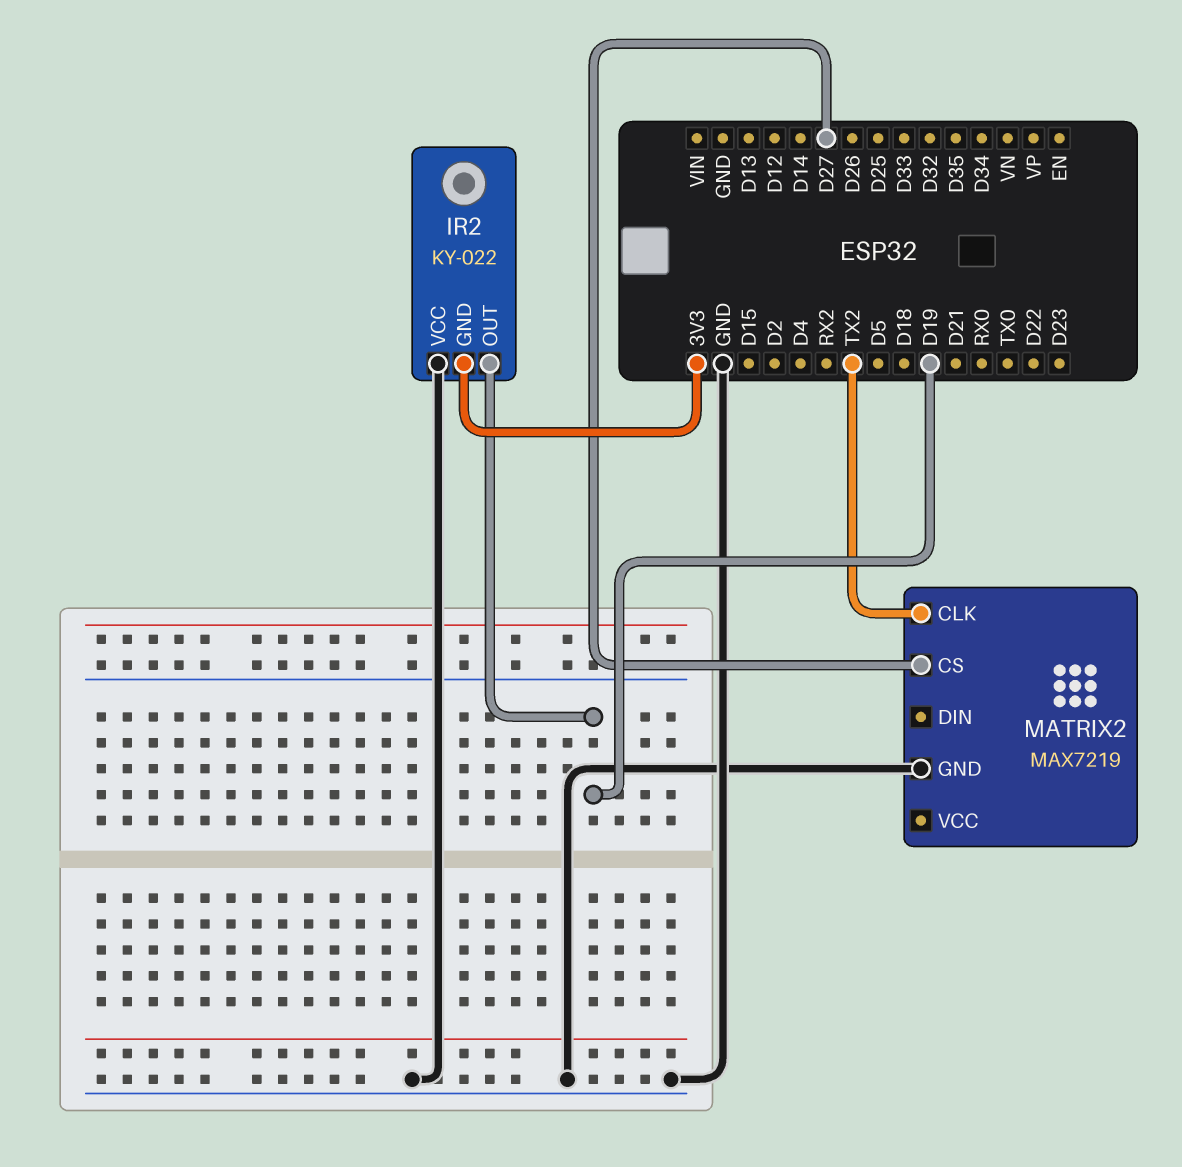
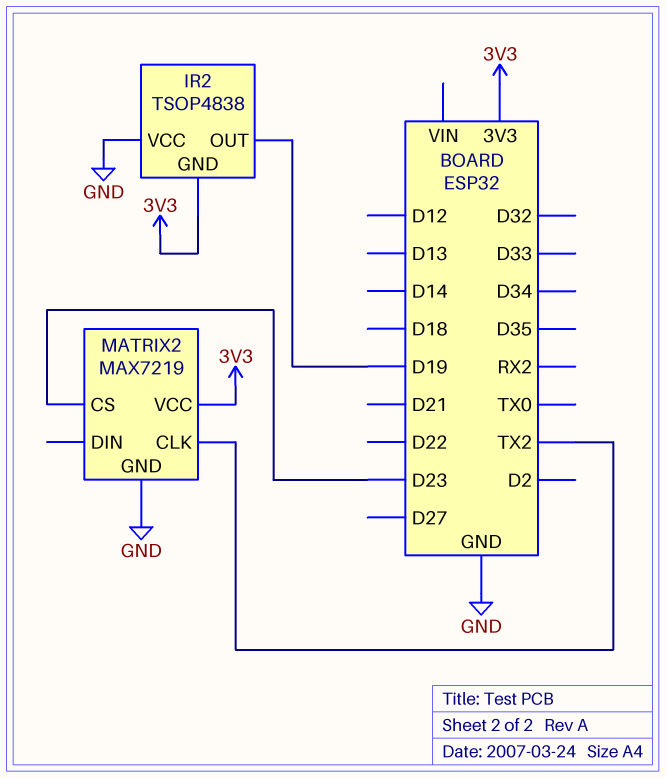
IR2: KY-022 -> TSOP4838
MATRIX2 pin CS: D27 -> D23
MATRIX2 pin VCC: none -> 3V3

